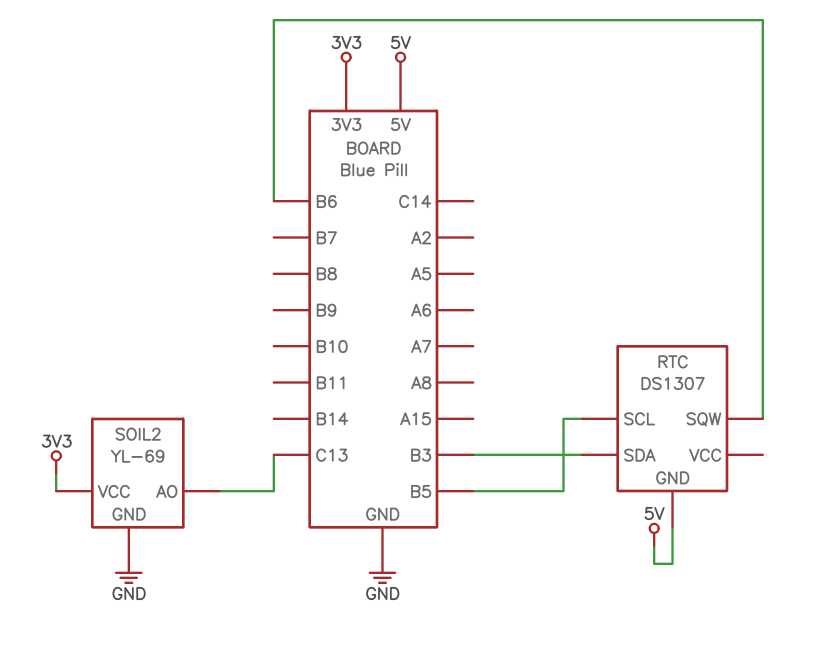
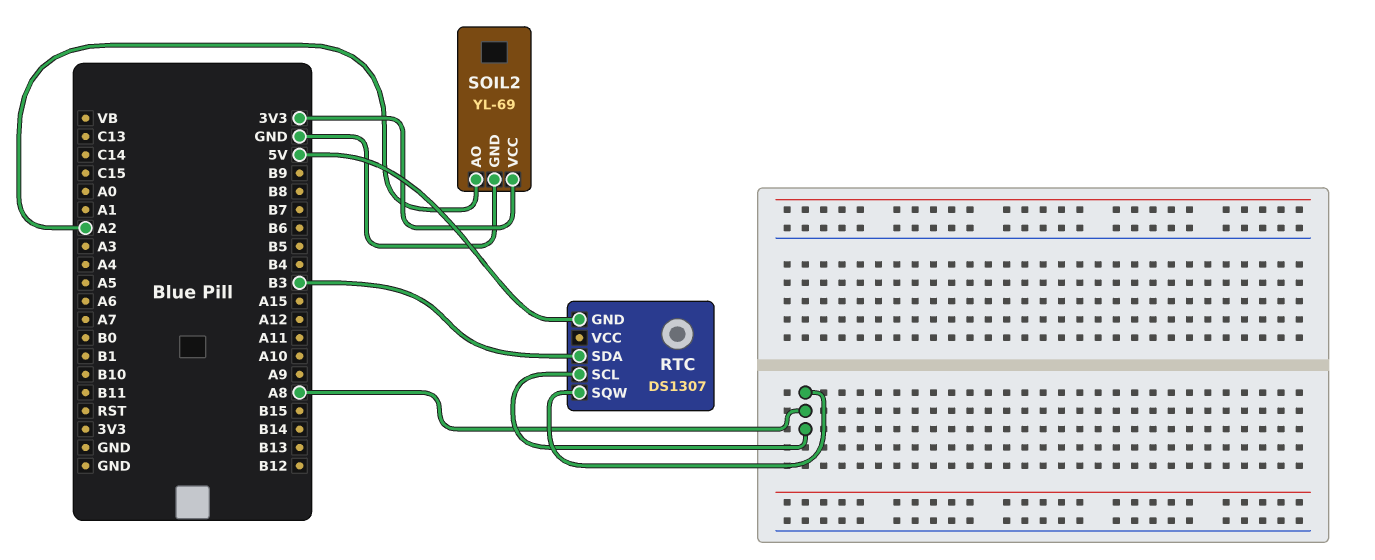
RTC pin SCL: B5 -> A8
RTC pin SQW: B6 -> A8
SOIL2 pin AO: C13 -> A2

